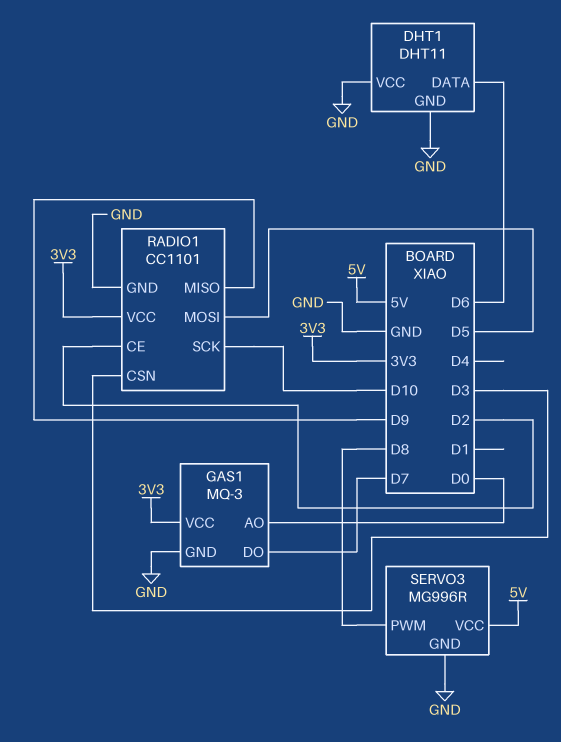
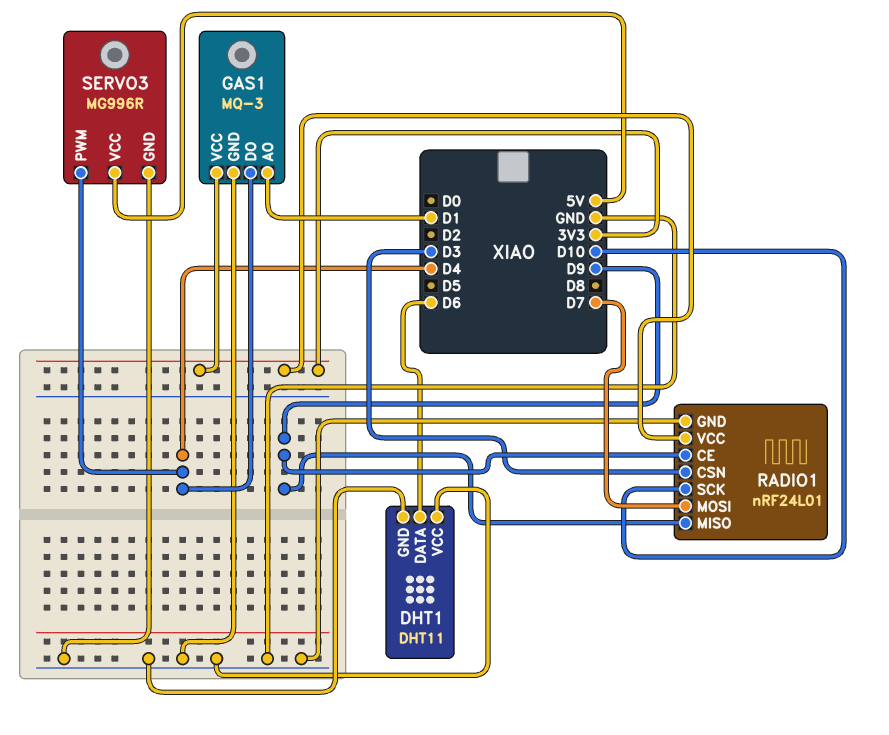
GAS1 pin AO: D0 -> D1
GAS1 pin DO: D7 -> D4
RADIO1: CC1101 -> nRF24L01
RADIO1 pin CE: D2 -> D9
RADIO1 pin MOSI: D5 -> D7
SERVO3 pin PWM: D8 -> D4

